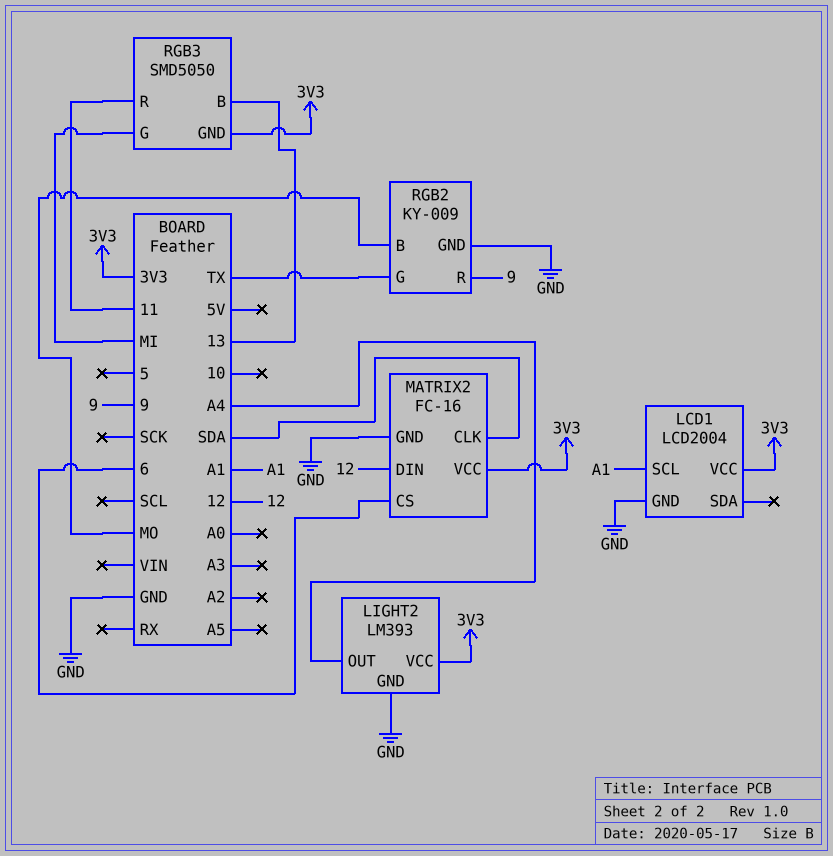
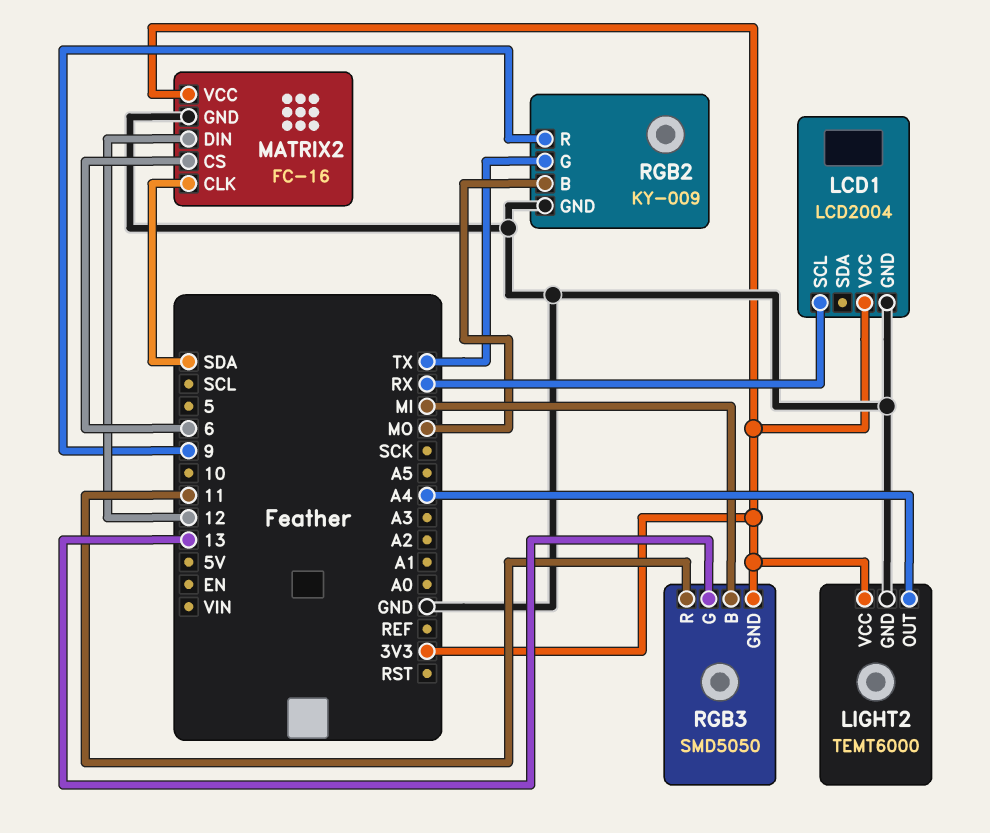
LCD1 pin SCL: A1 -> RX
LIGHT2: LM393 -> TEMT6000
RGB3 pin B: 13 -> MI
RGB3 pin G: MI -> 13

